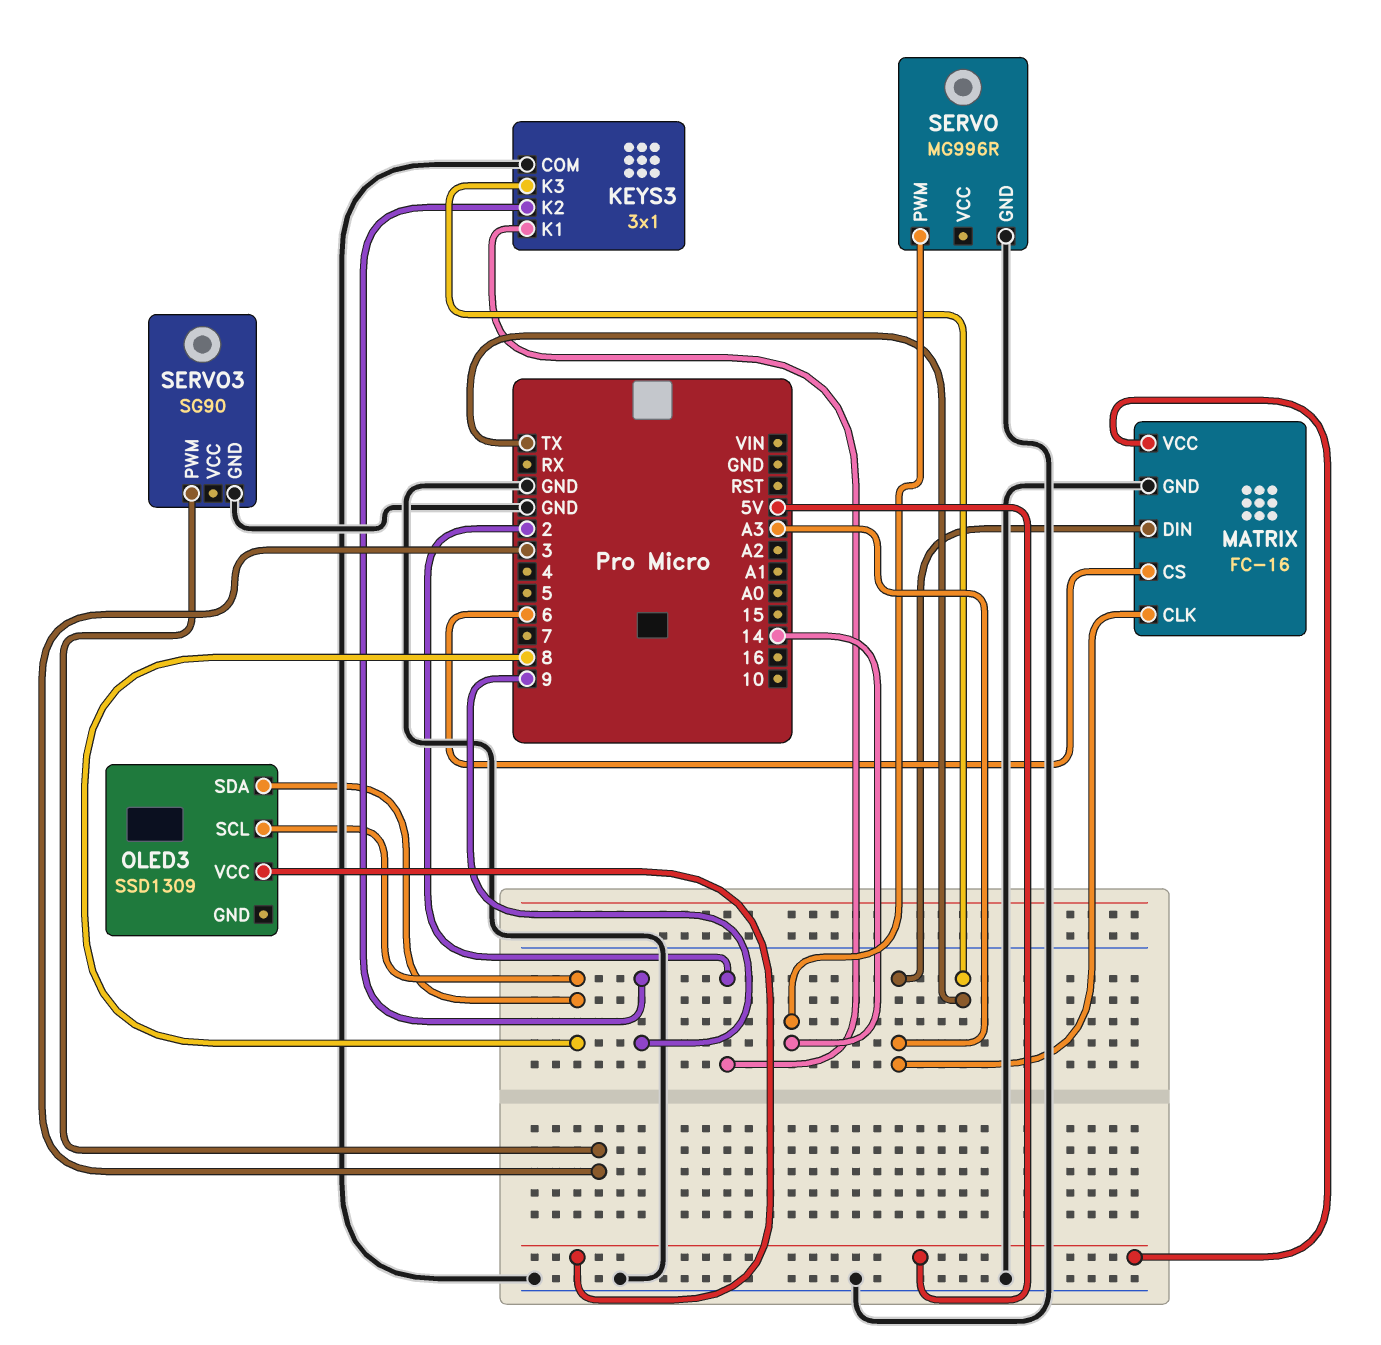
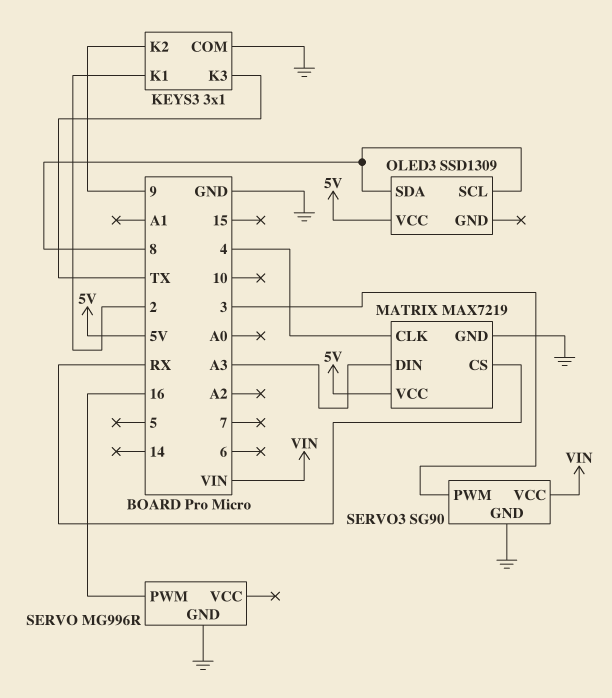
MATRIX: FC-16 -> MAX7219
MATRIX pin CLK: A3 -> 4
MATRIX pin CS: 6 -> RX
SERVO pin PWM: 14 -> 16
SERVO3 pin VCC: none -> VIN

